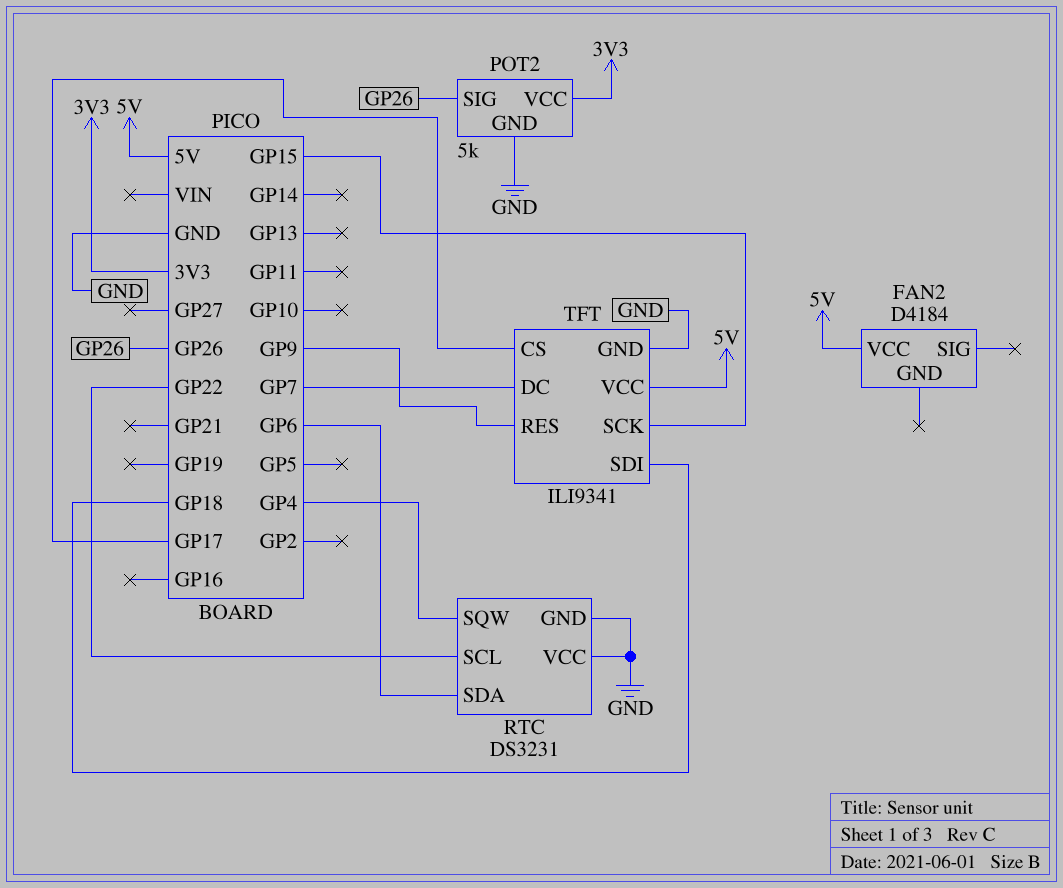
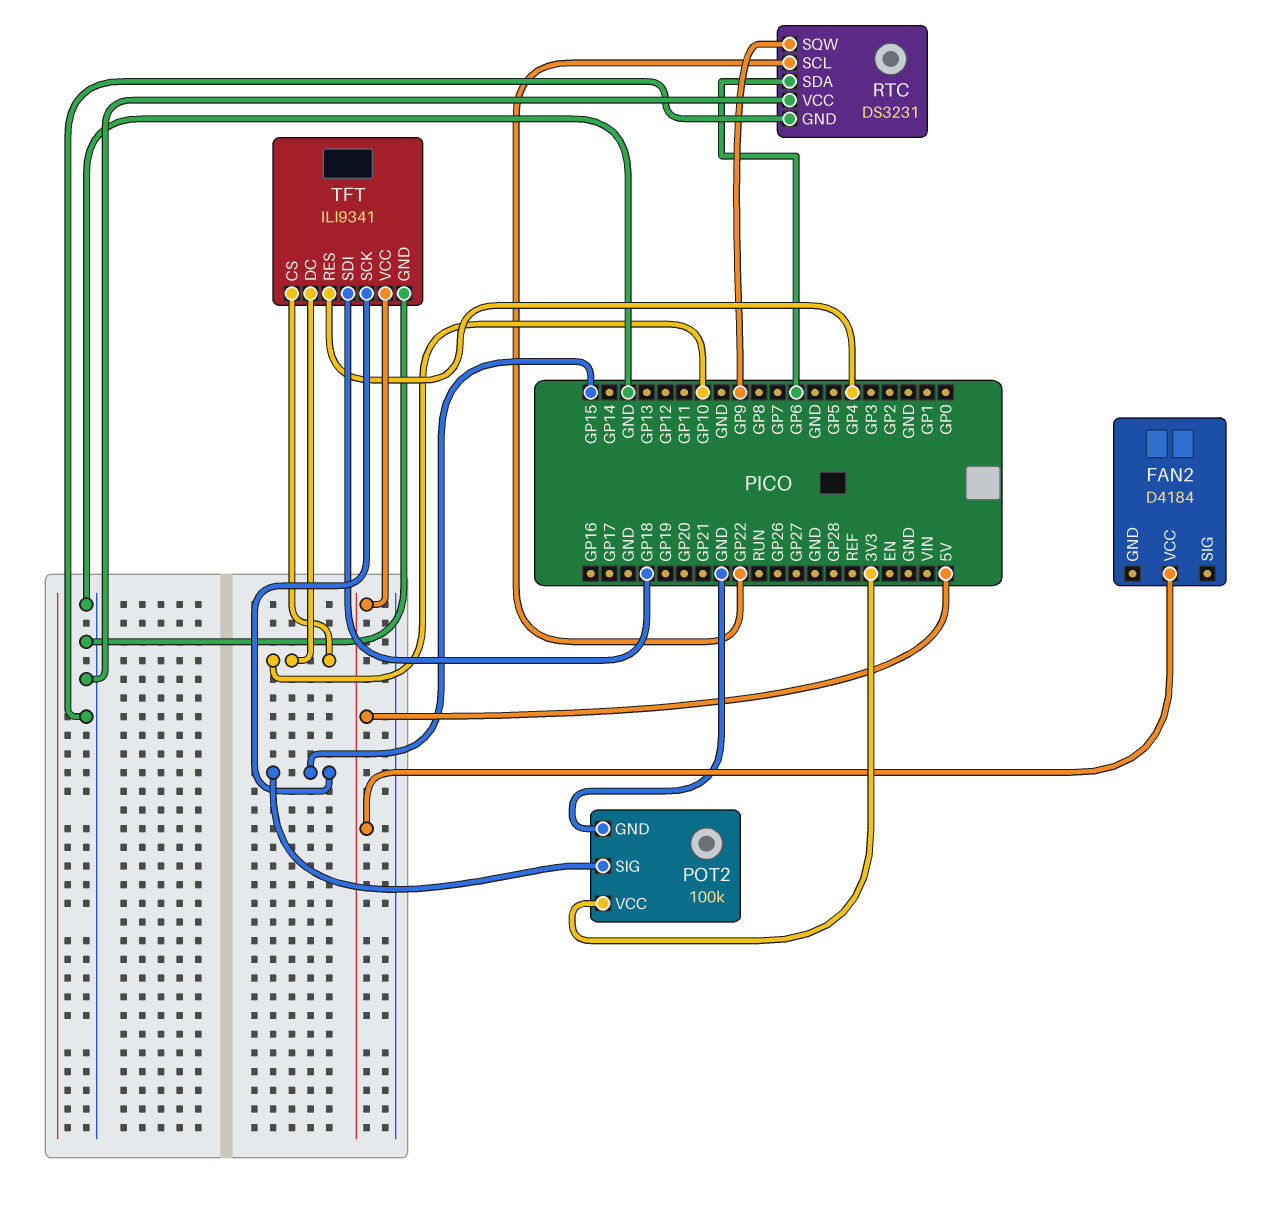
POT2: 5k -> 100k
POT2 pin SIG: GP26 -> GP15
RTC pin SQW: GP4 -> GP9
TFT pin CS: GP17 -> GP10
TFT pin DC: GP7 -> GP10
TFT pin RES: GP9 -> GP4

